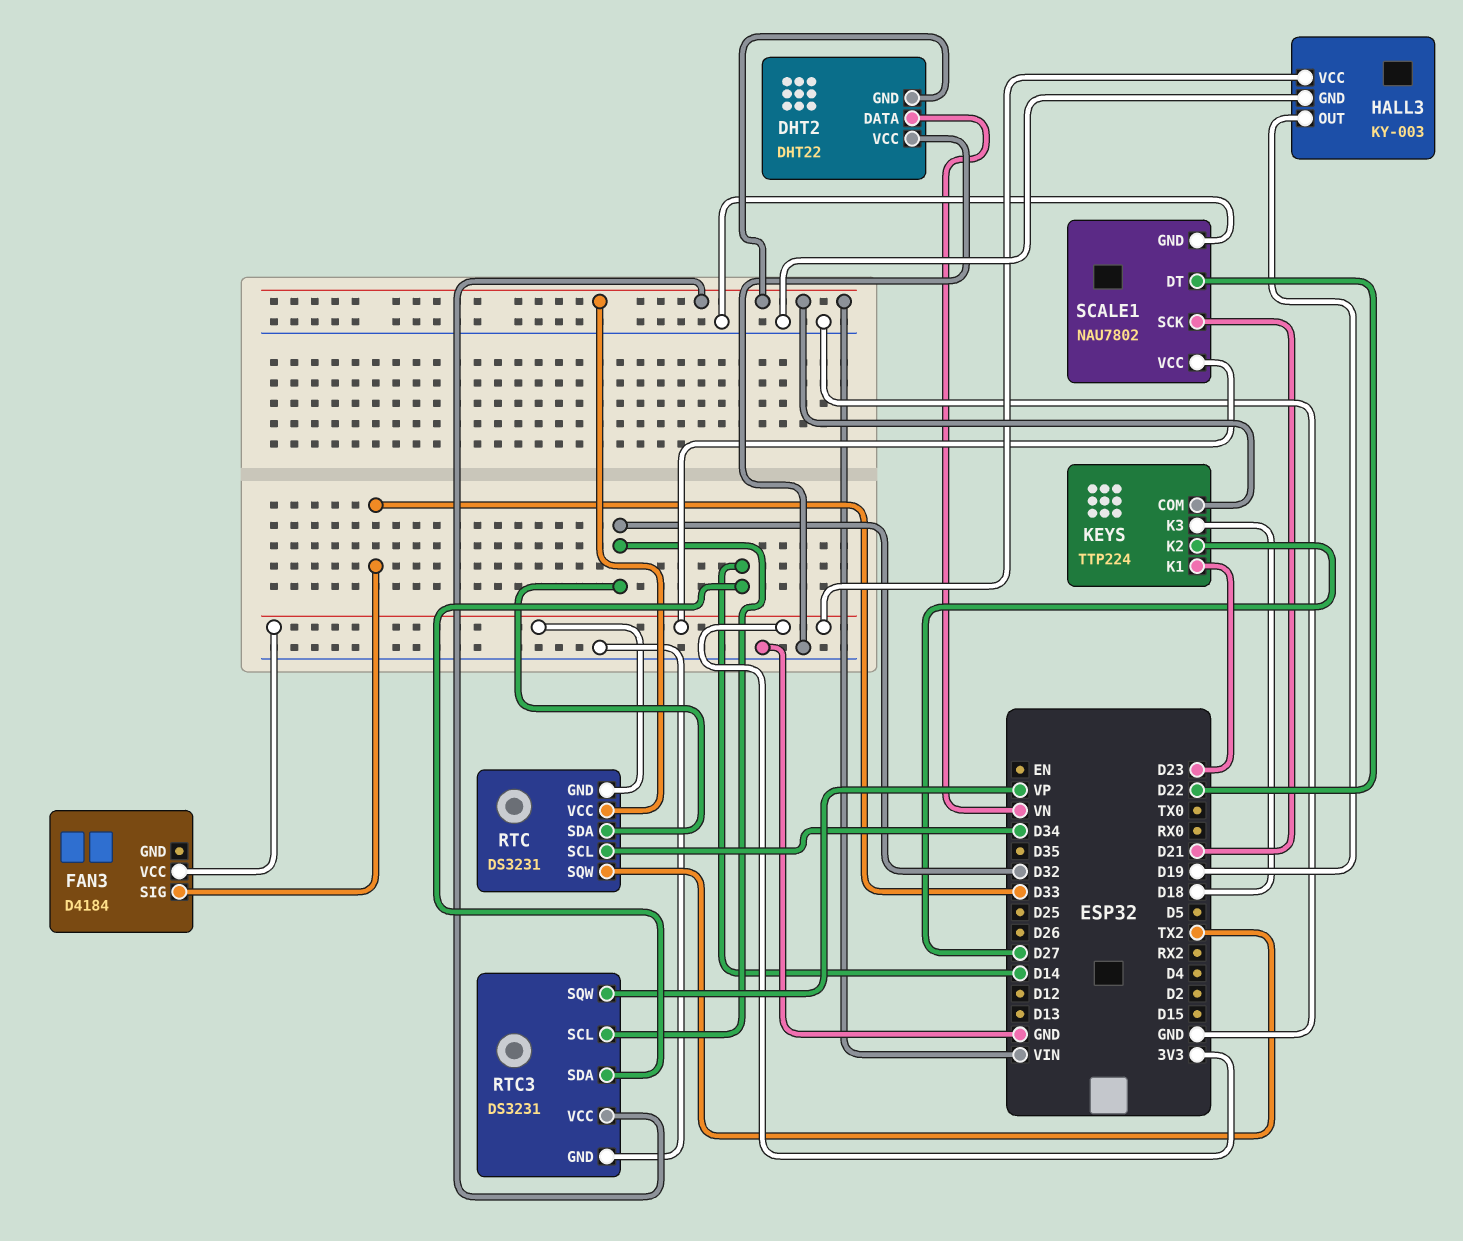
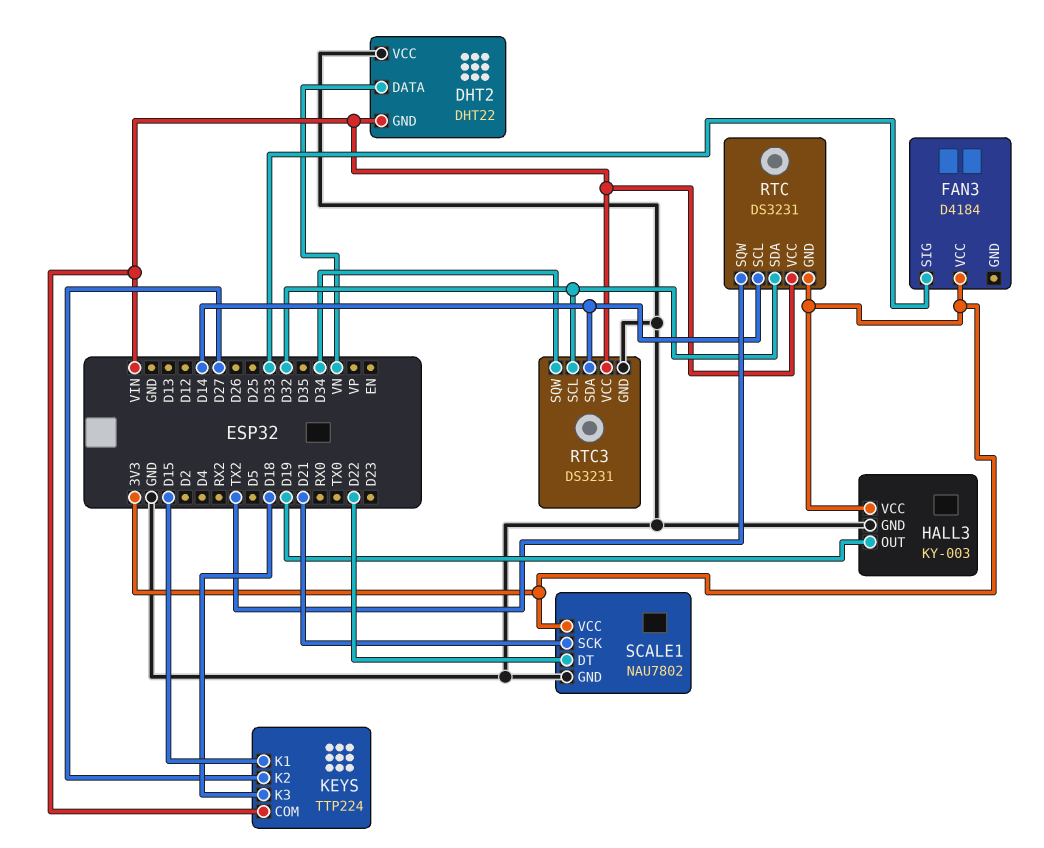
KEYS pin K1: D23 -> D15
RTC pin SCL: D34 -> D14
RTC3 pin SQW: VP -> D34

